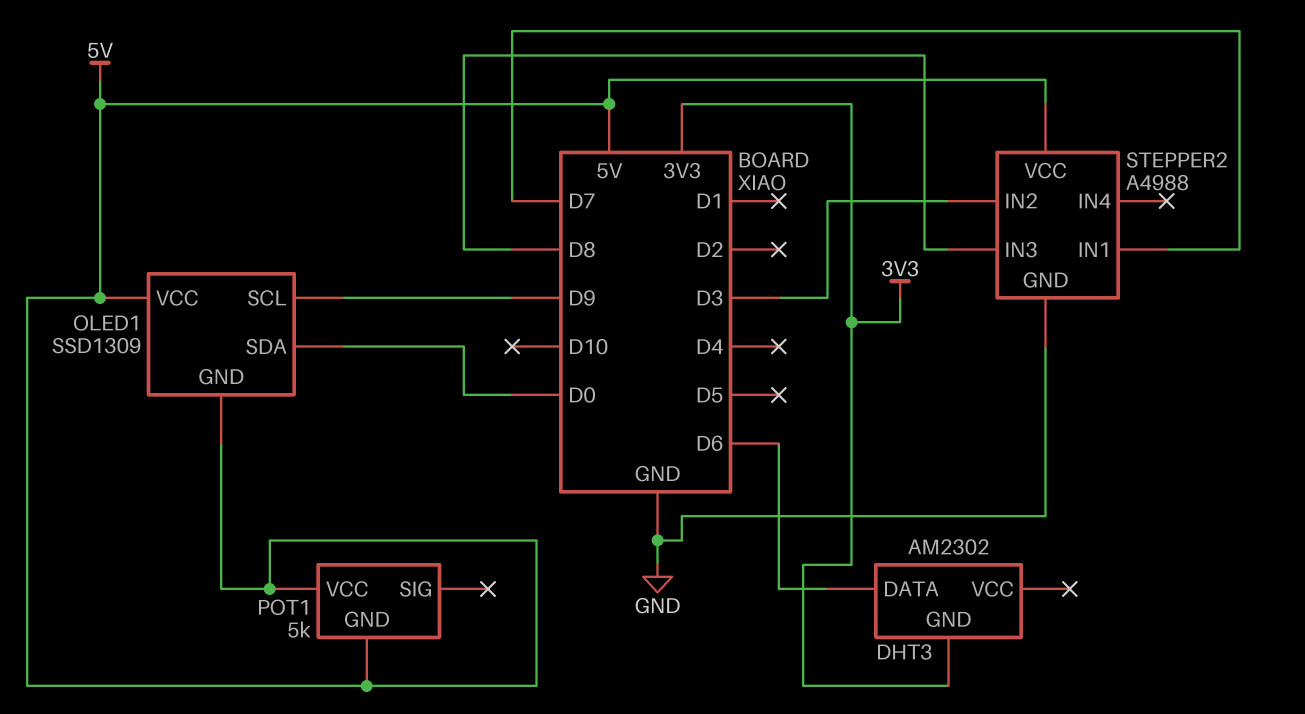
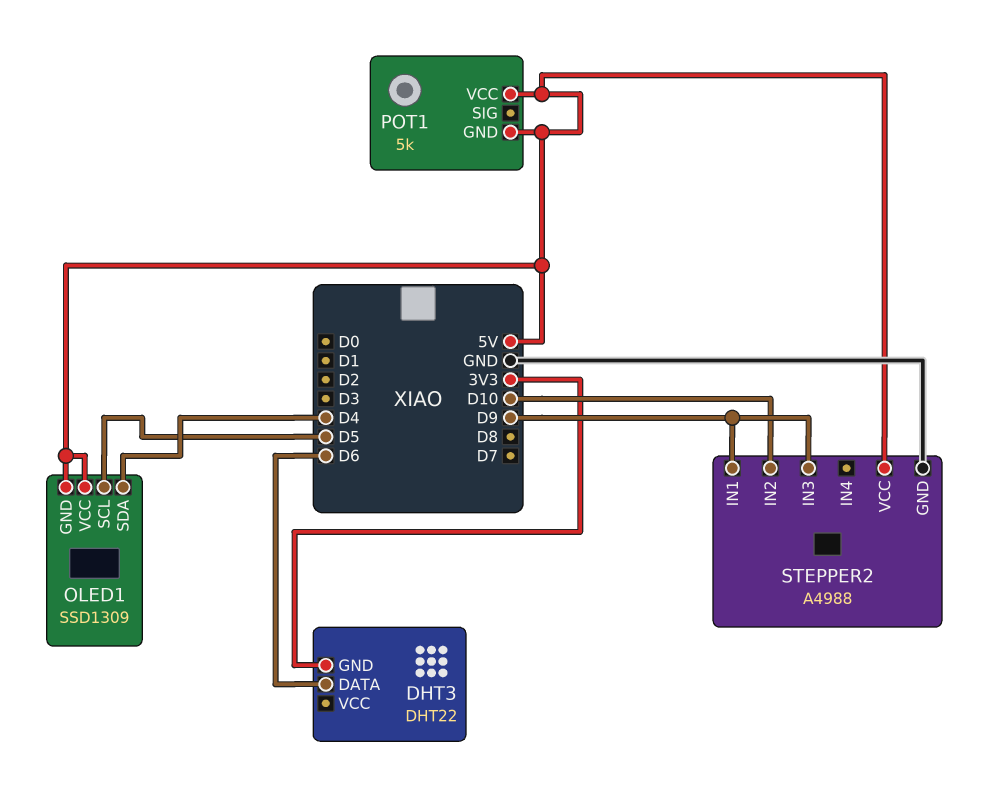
DHT3: AM2302 -> DHT22
OLED1 pin SCL: D9 -> D5
OLED1 pin SDA: D0 -> D4
STEPPER2 pin IN1: D7 -> D9
STEPPER2 pin IN2: D3 -> D10
STEPPER2 pin IN3: D8 -> D9

